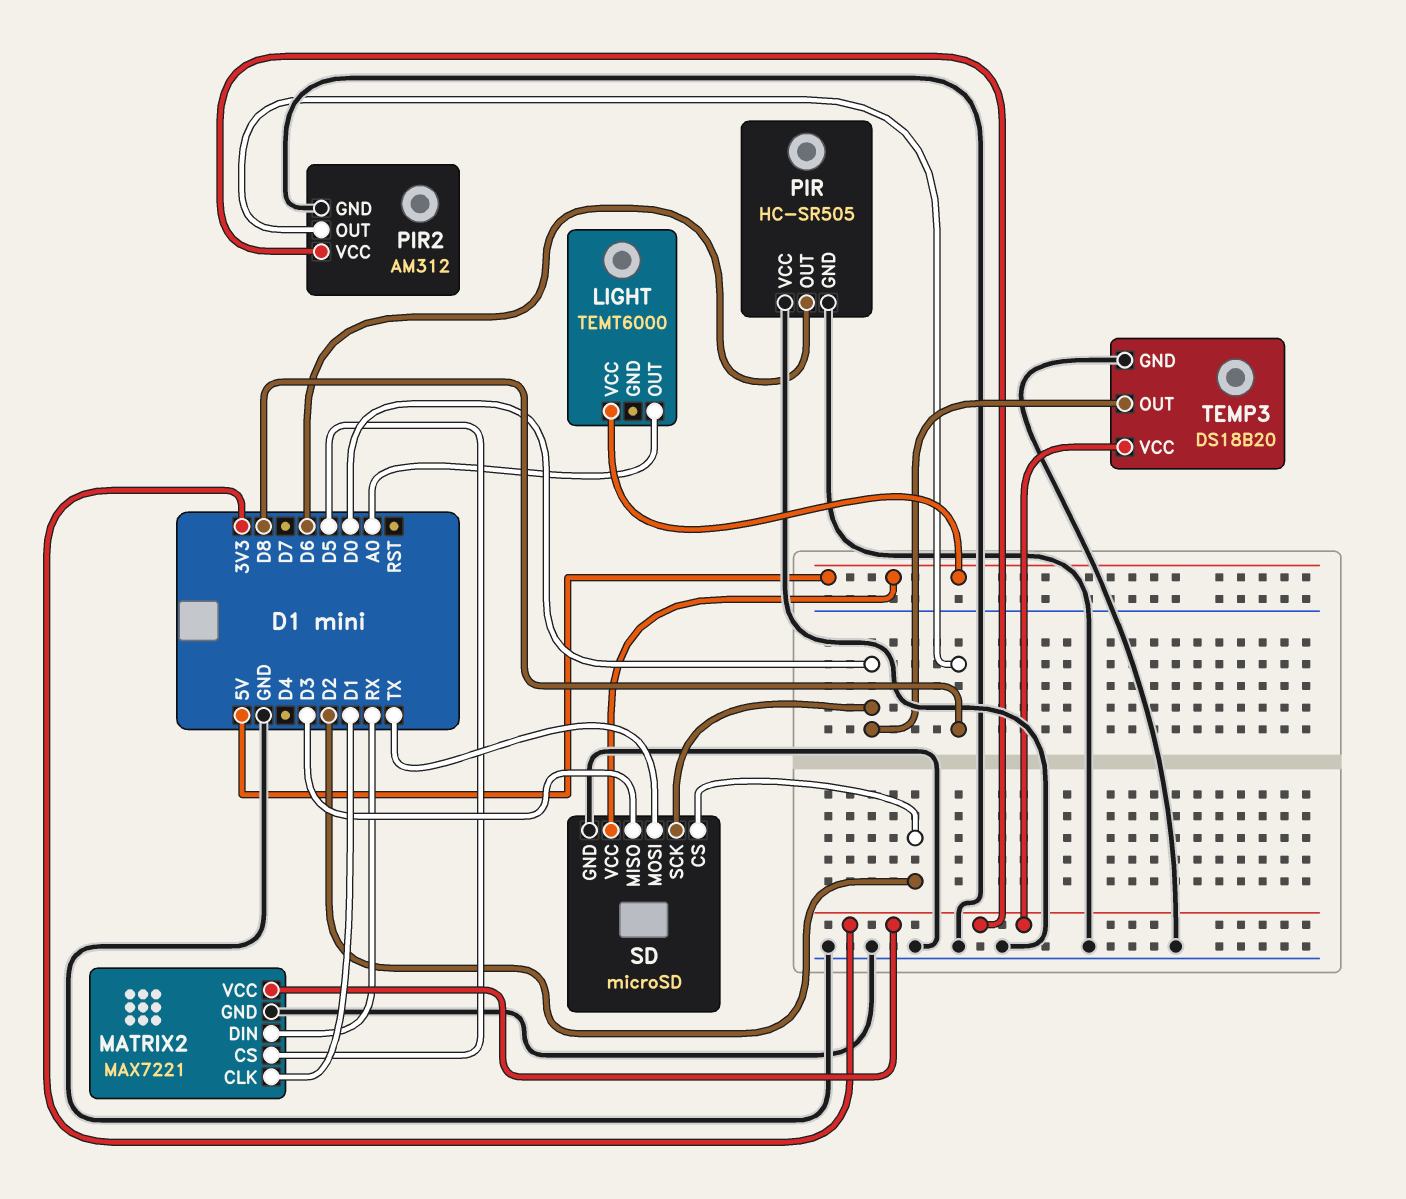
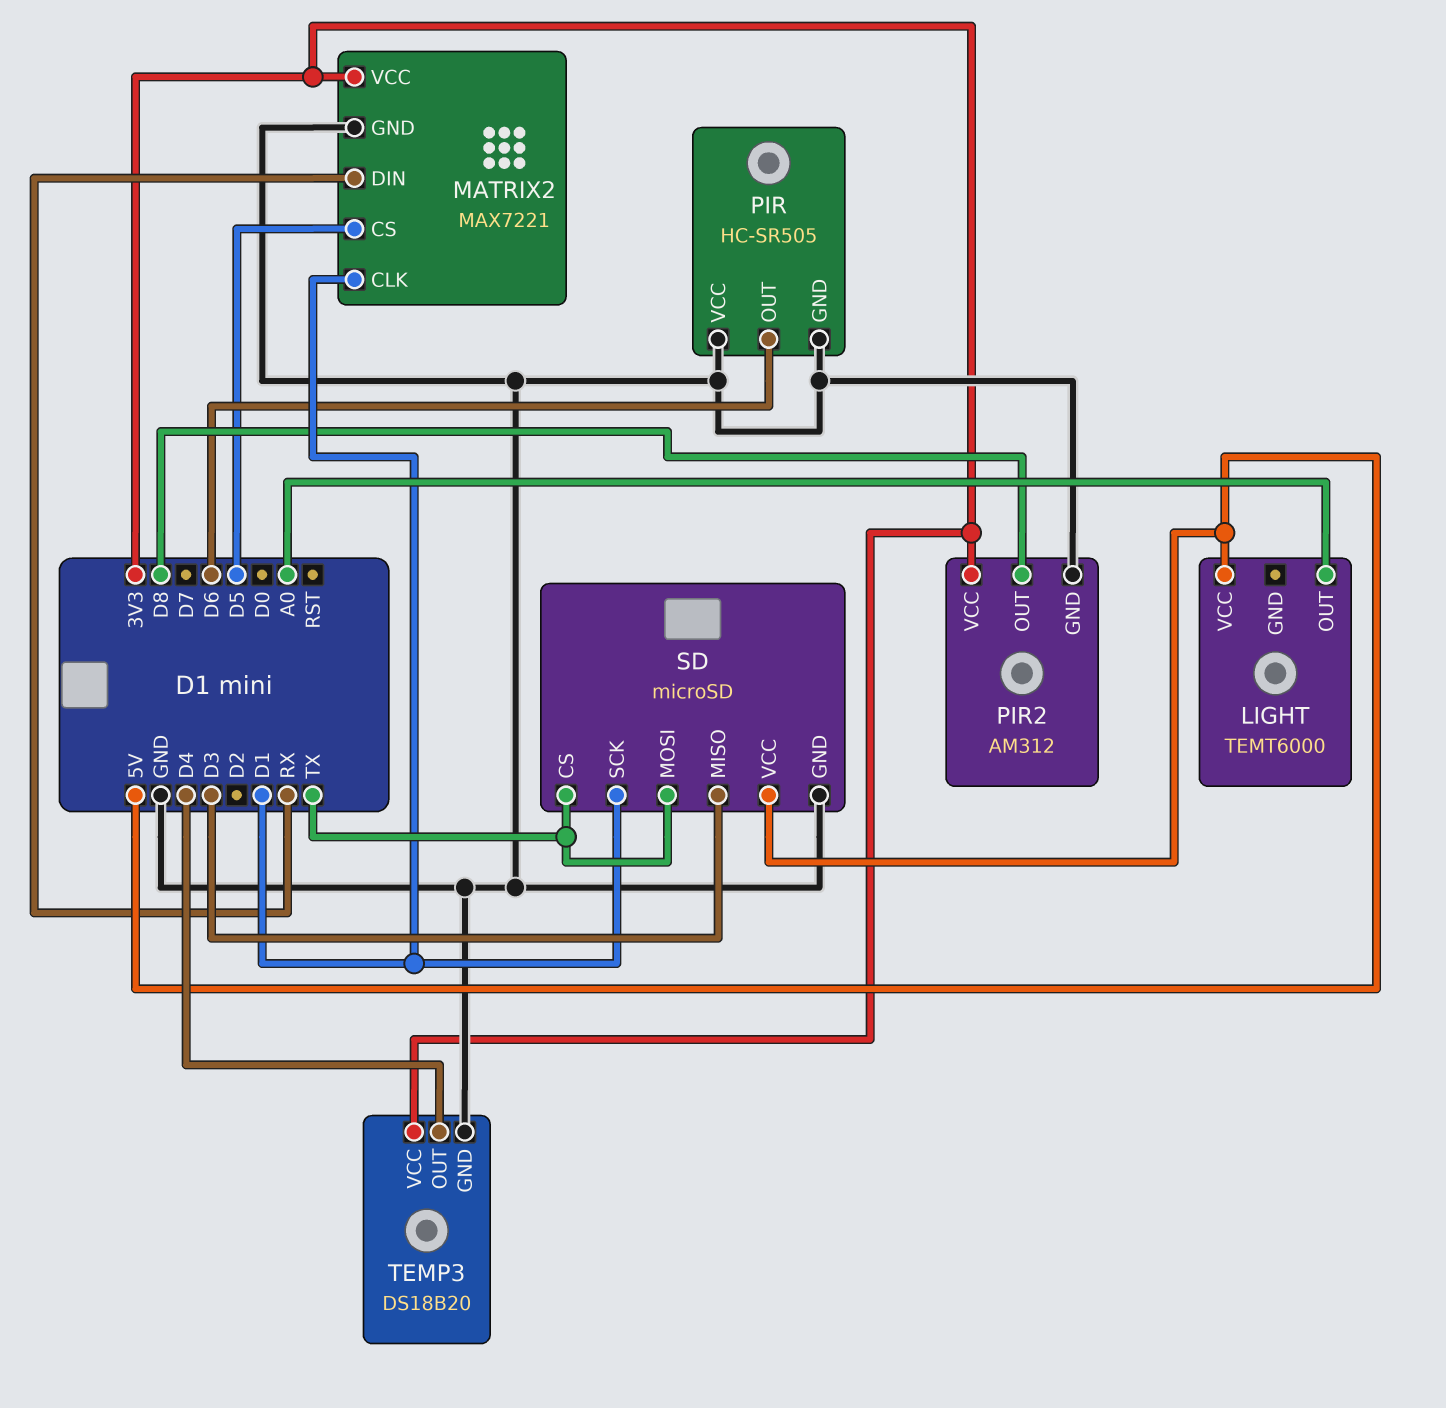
SD pin CS: D2 -> TX
SD pin SCK: D0 -> D1
TEMP3 pin OUT: D0 -> D4

